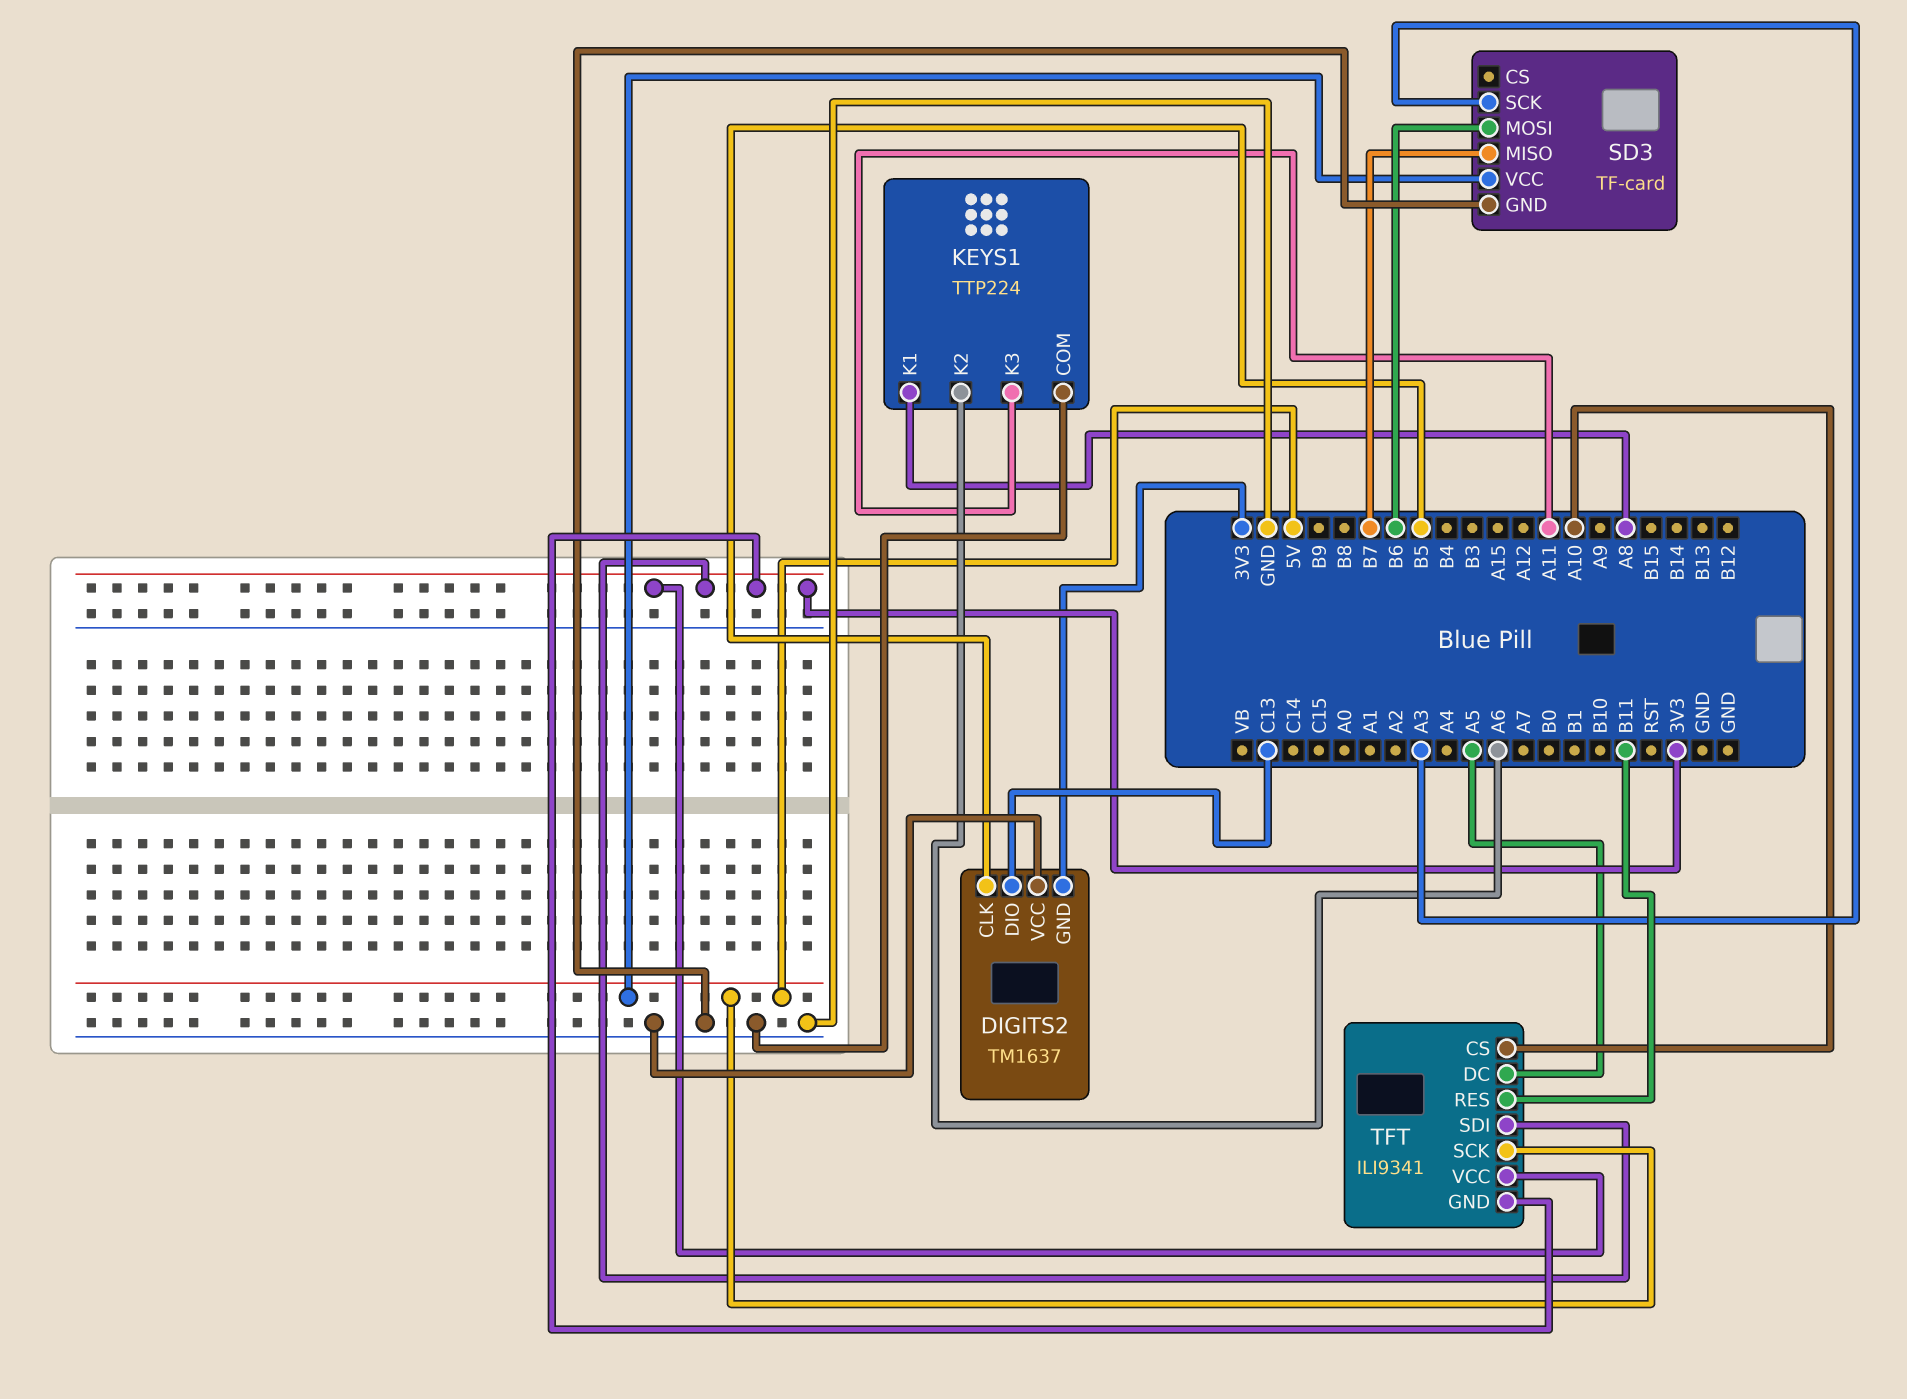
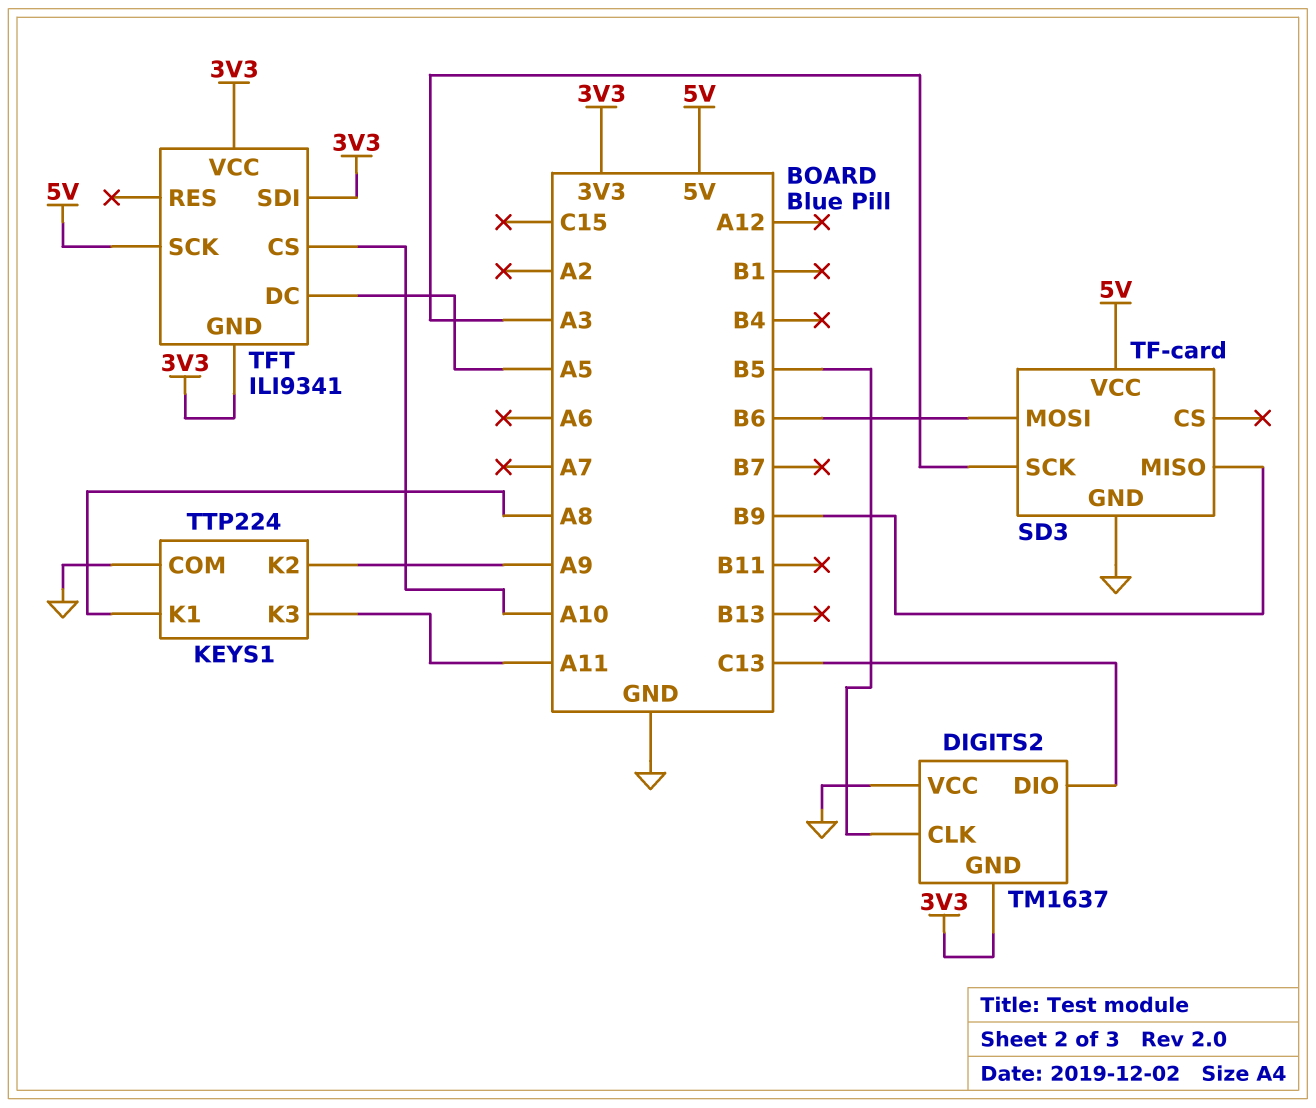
KEYS1 pin K2: A6 -> A9
SD3 pin MISO: B7 -> B9
TFT pin RES: B11 -> none

